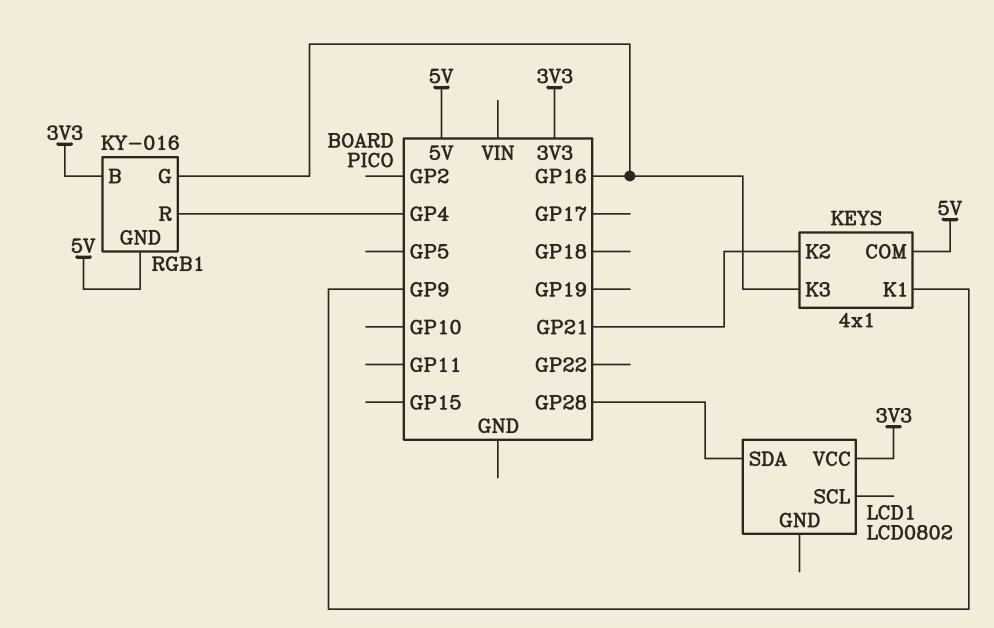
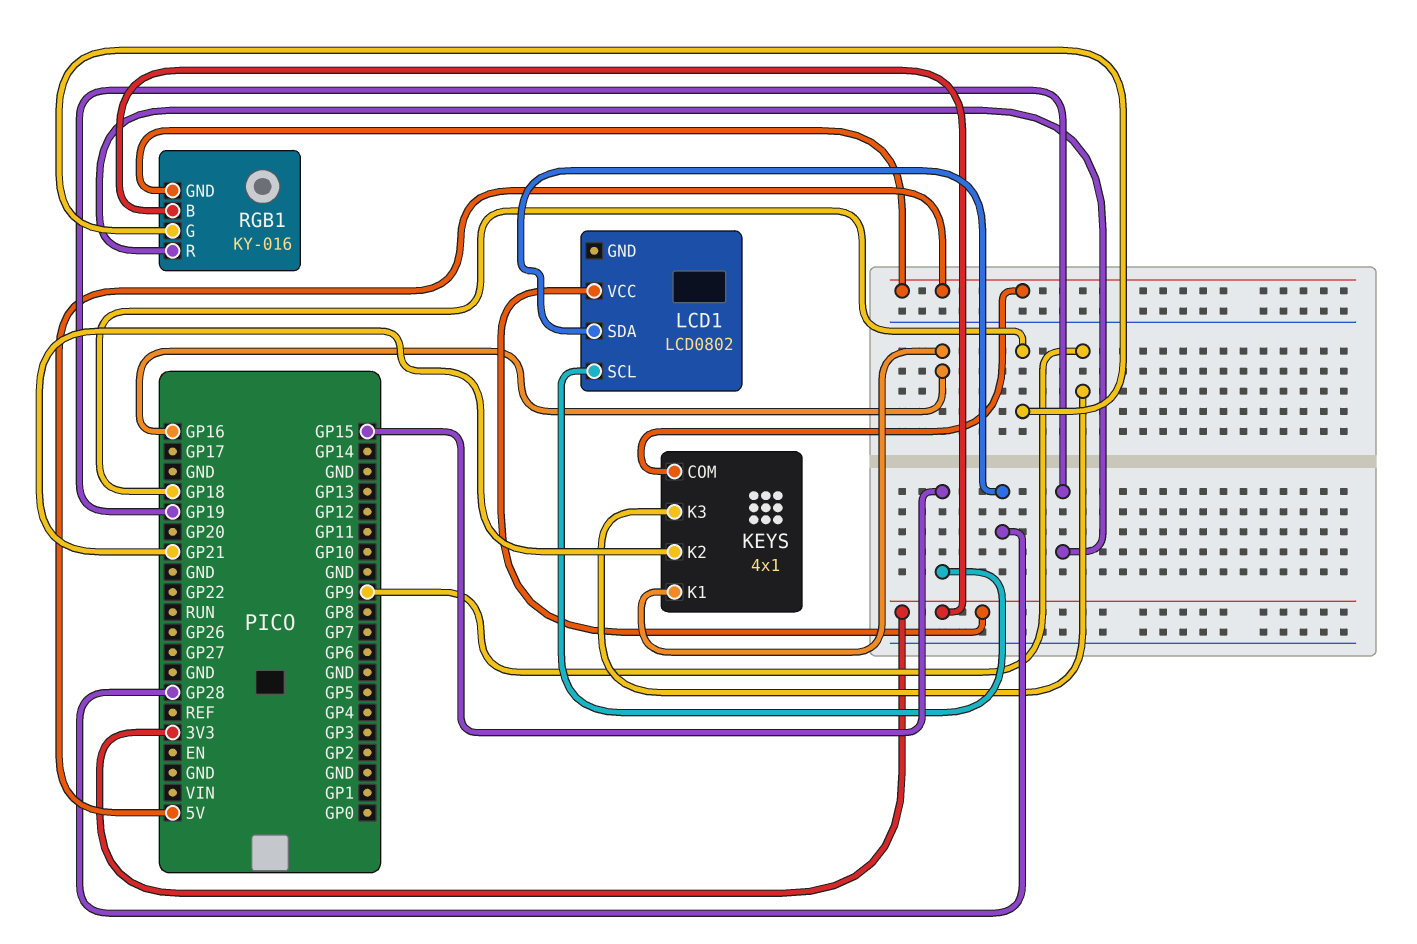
KEYS pin K1: GP9 -> GP16
KEYS pin K3: GP16 -> GP9
LCD1 pin SCL: none -> GP15
RGB1 pin G: GP16 -> GP18
RGB1 pin R: GP4 -> GP19

